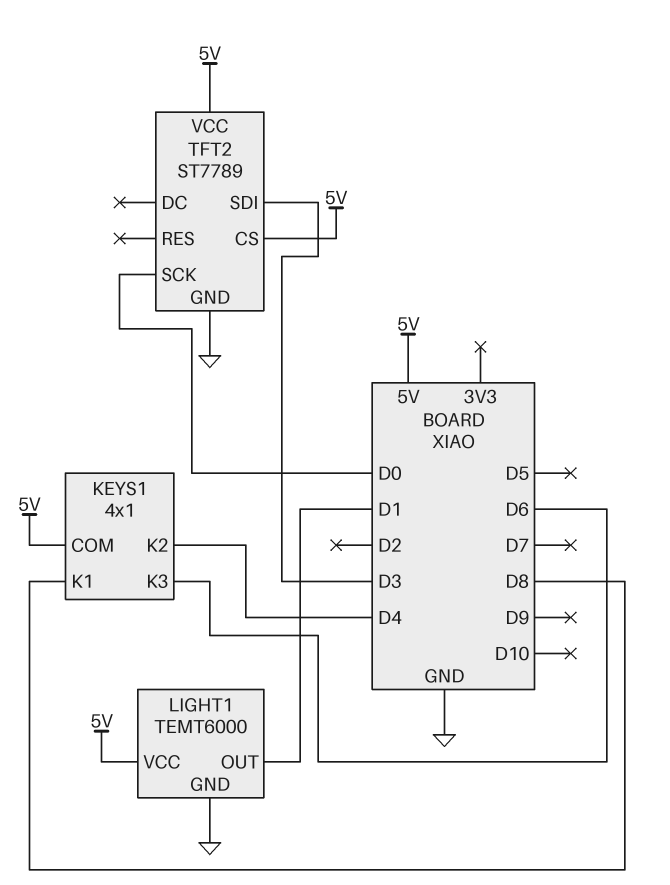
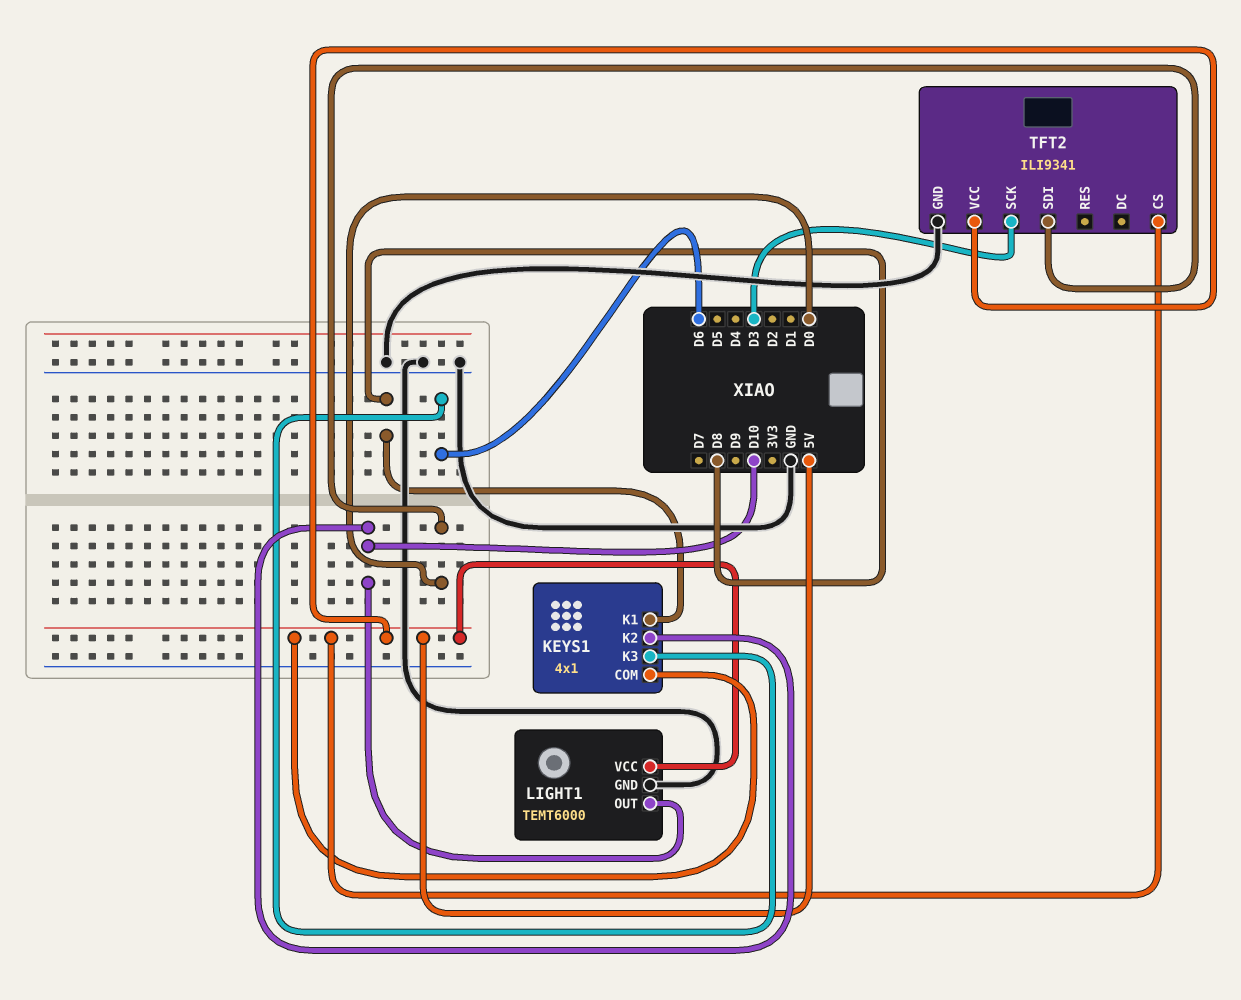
KEYS1 pin K2: D4 -> D10
LIGHT1 pin OUT: D1 -> D10
TFT2: ST7789 -> ILI9341
TFT2 pin SCK: D0 -> D3
TFT2 pin SDI: D3 -> D0

